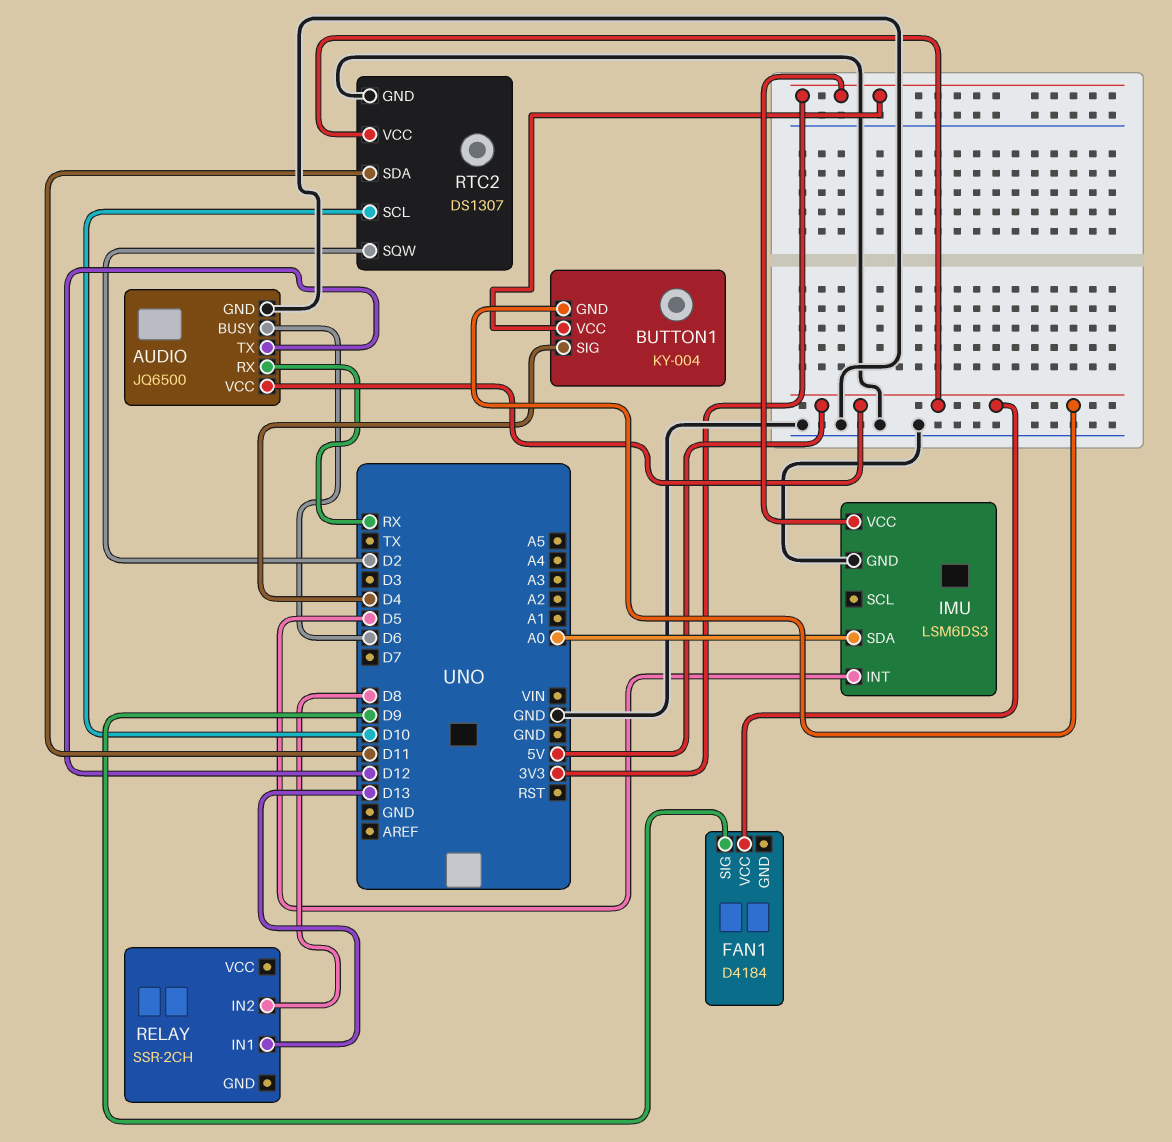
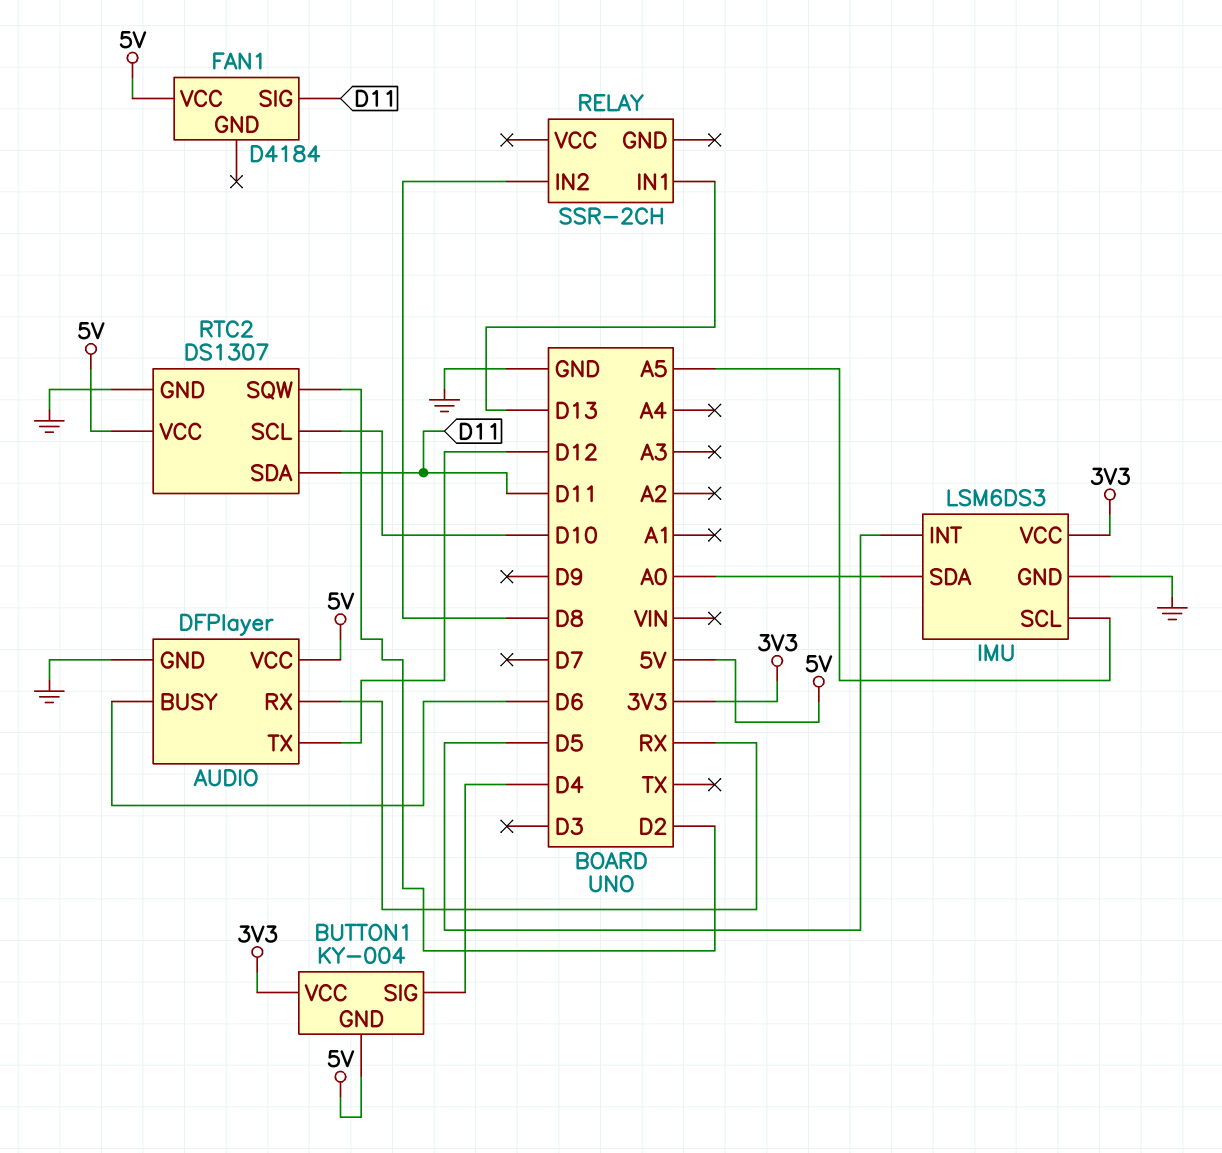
AUDIO: JQ6500 -> DFPlayer
FAN1 pin SIG: D9 -> D11
IMU pin SCL: none -> A5

